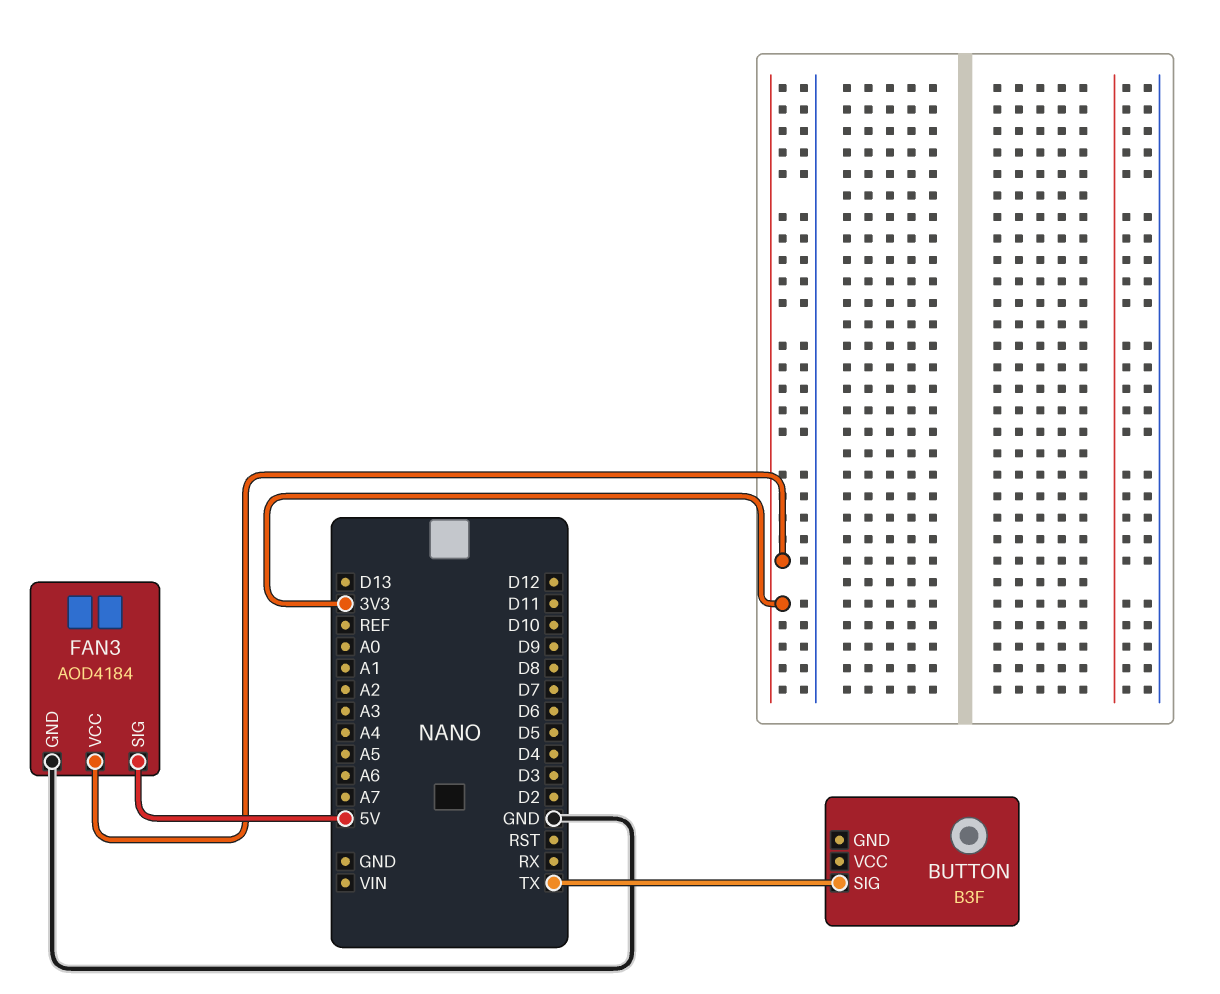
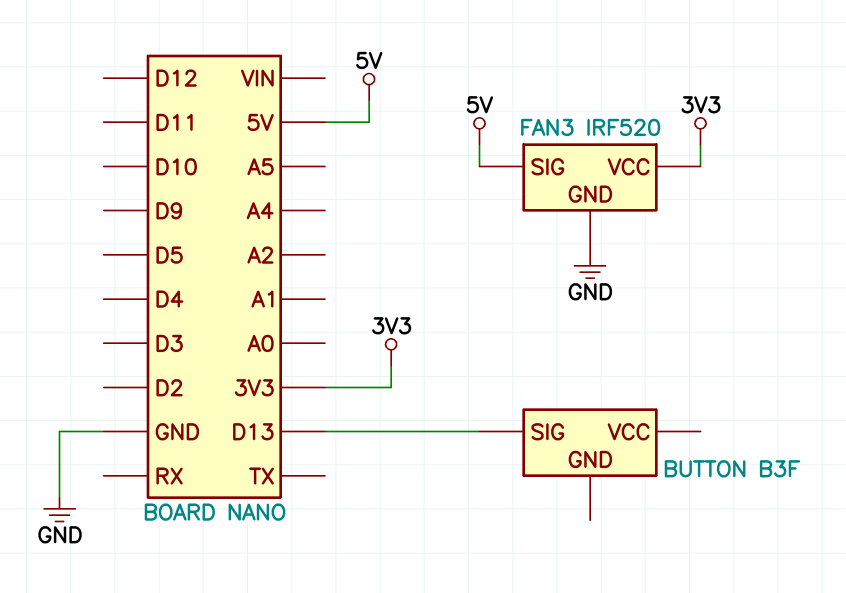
BUTTON pin SIG: TX -> D13
FAN3: AOD4184 -> IRF520

